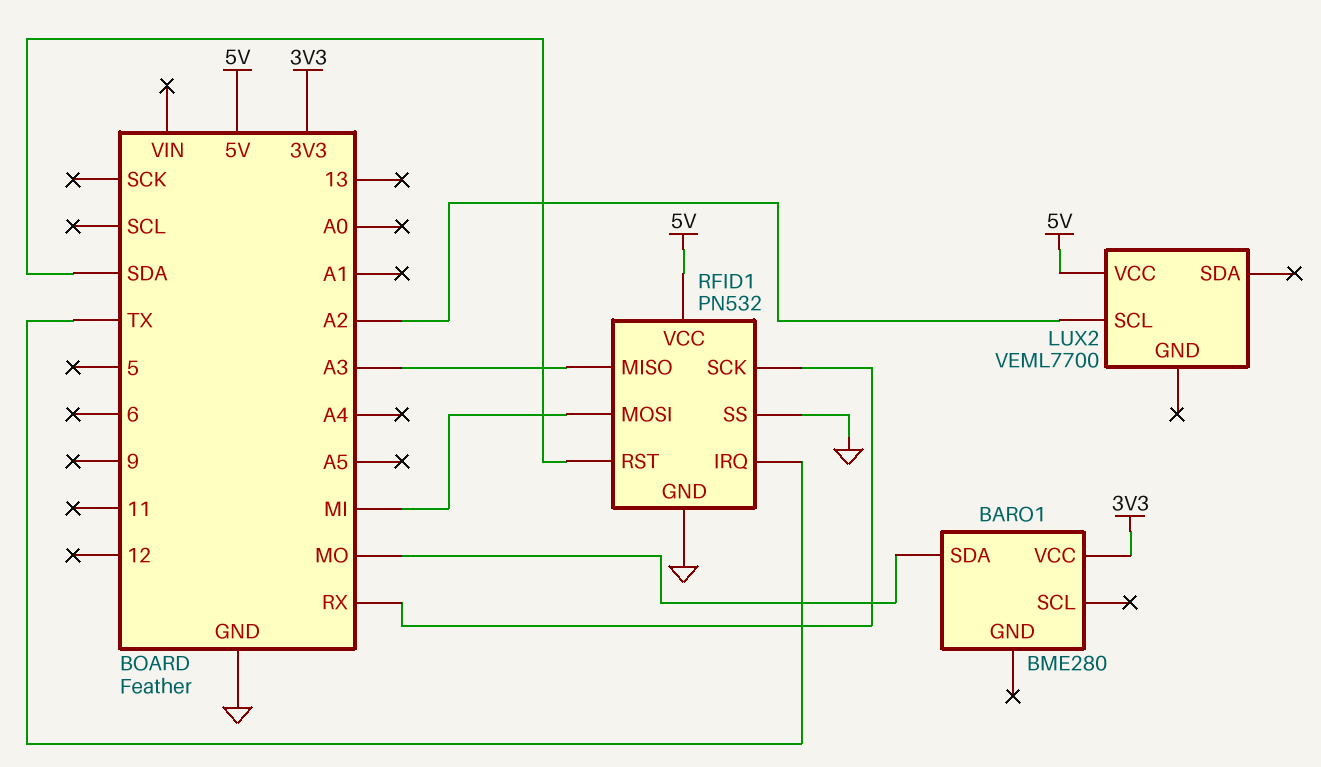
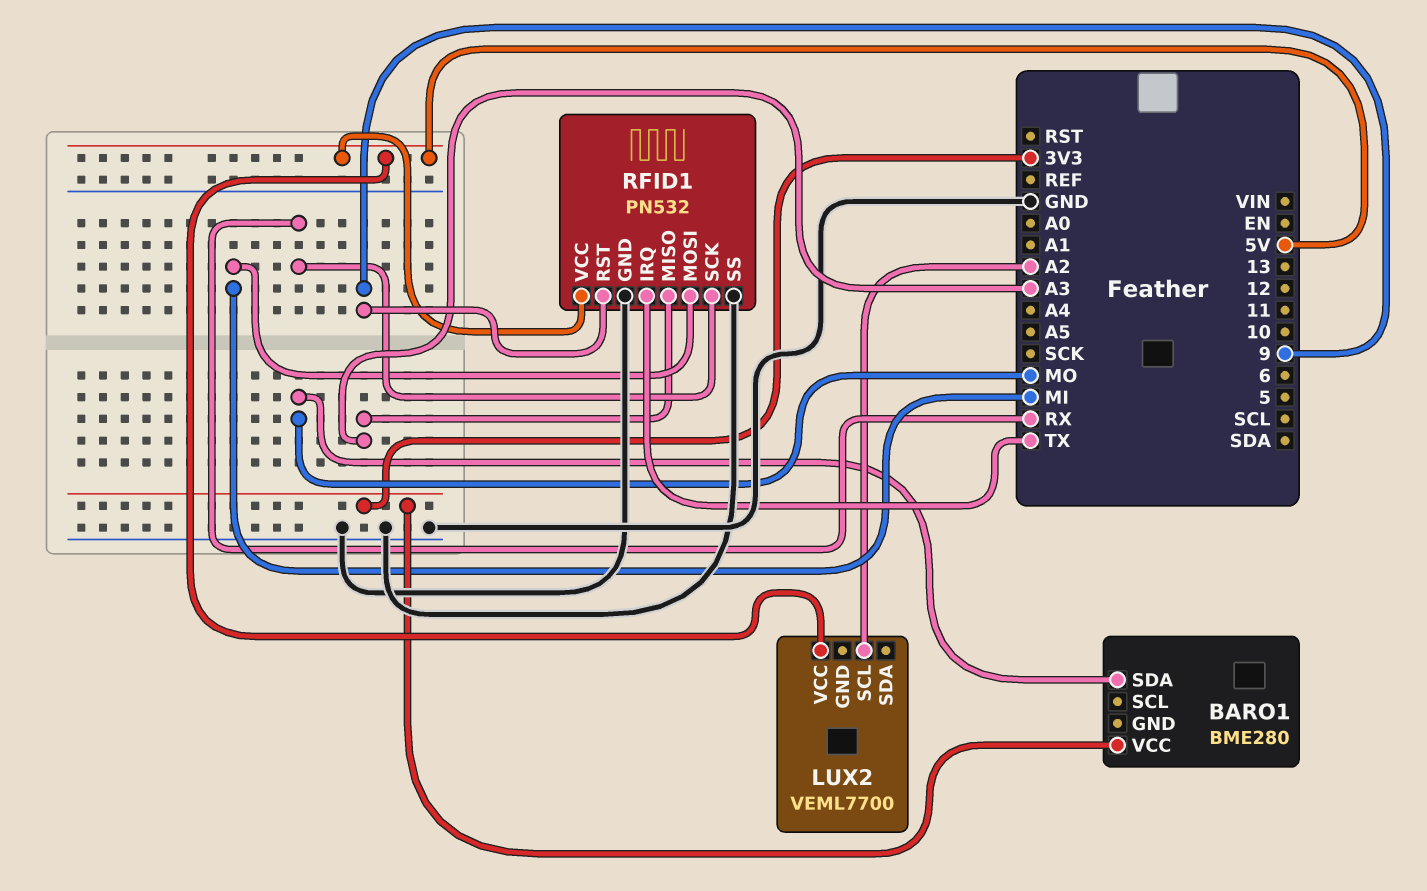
RFID1 pin RST: SDA -> 9

